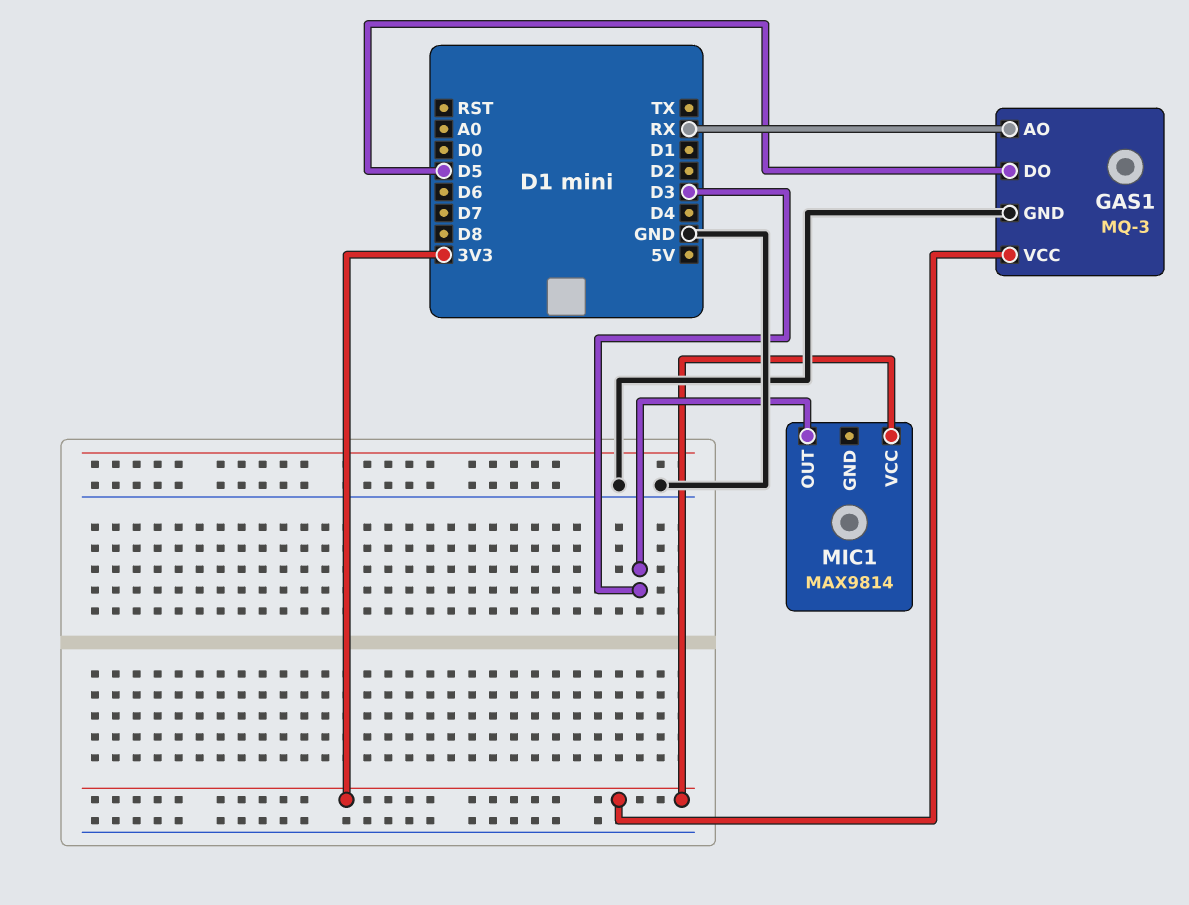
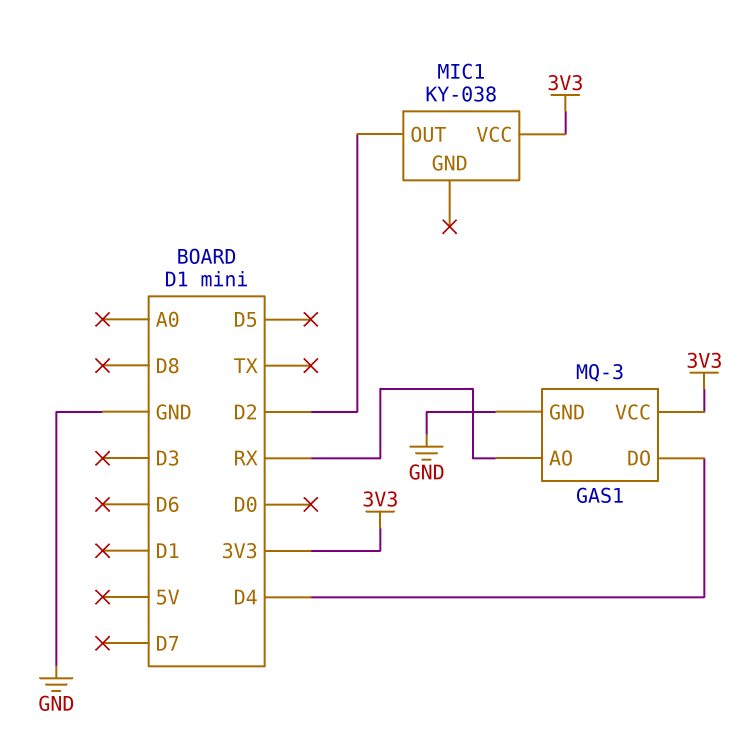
GAS1 pin DO: D5 -> D4
MIC1: MAX9814 -> KY-038
MIC1 pin OUT: D3 -> D2

